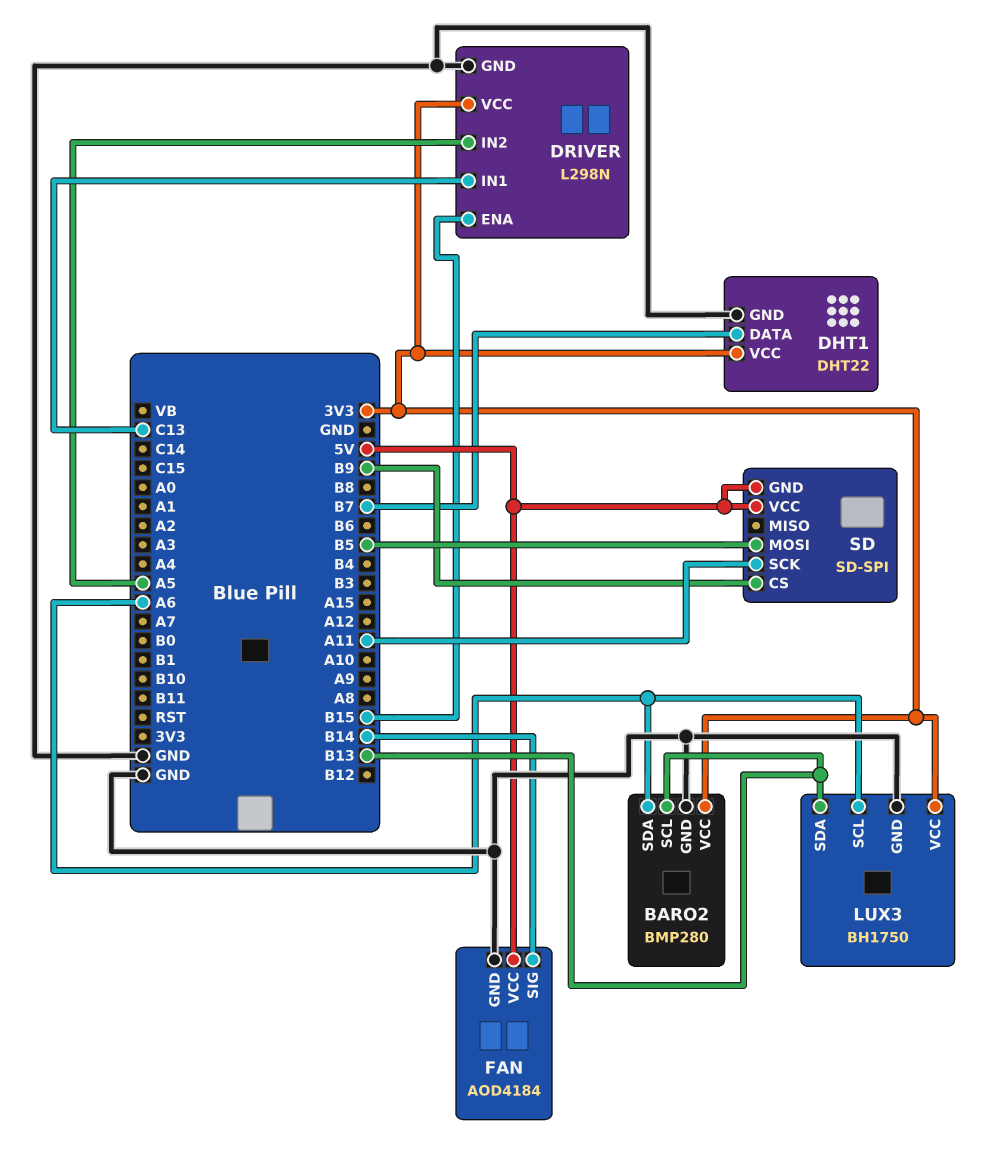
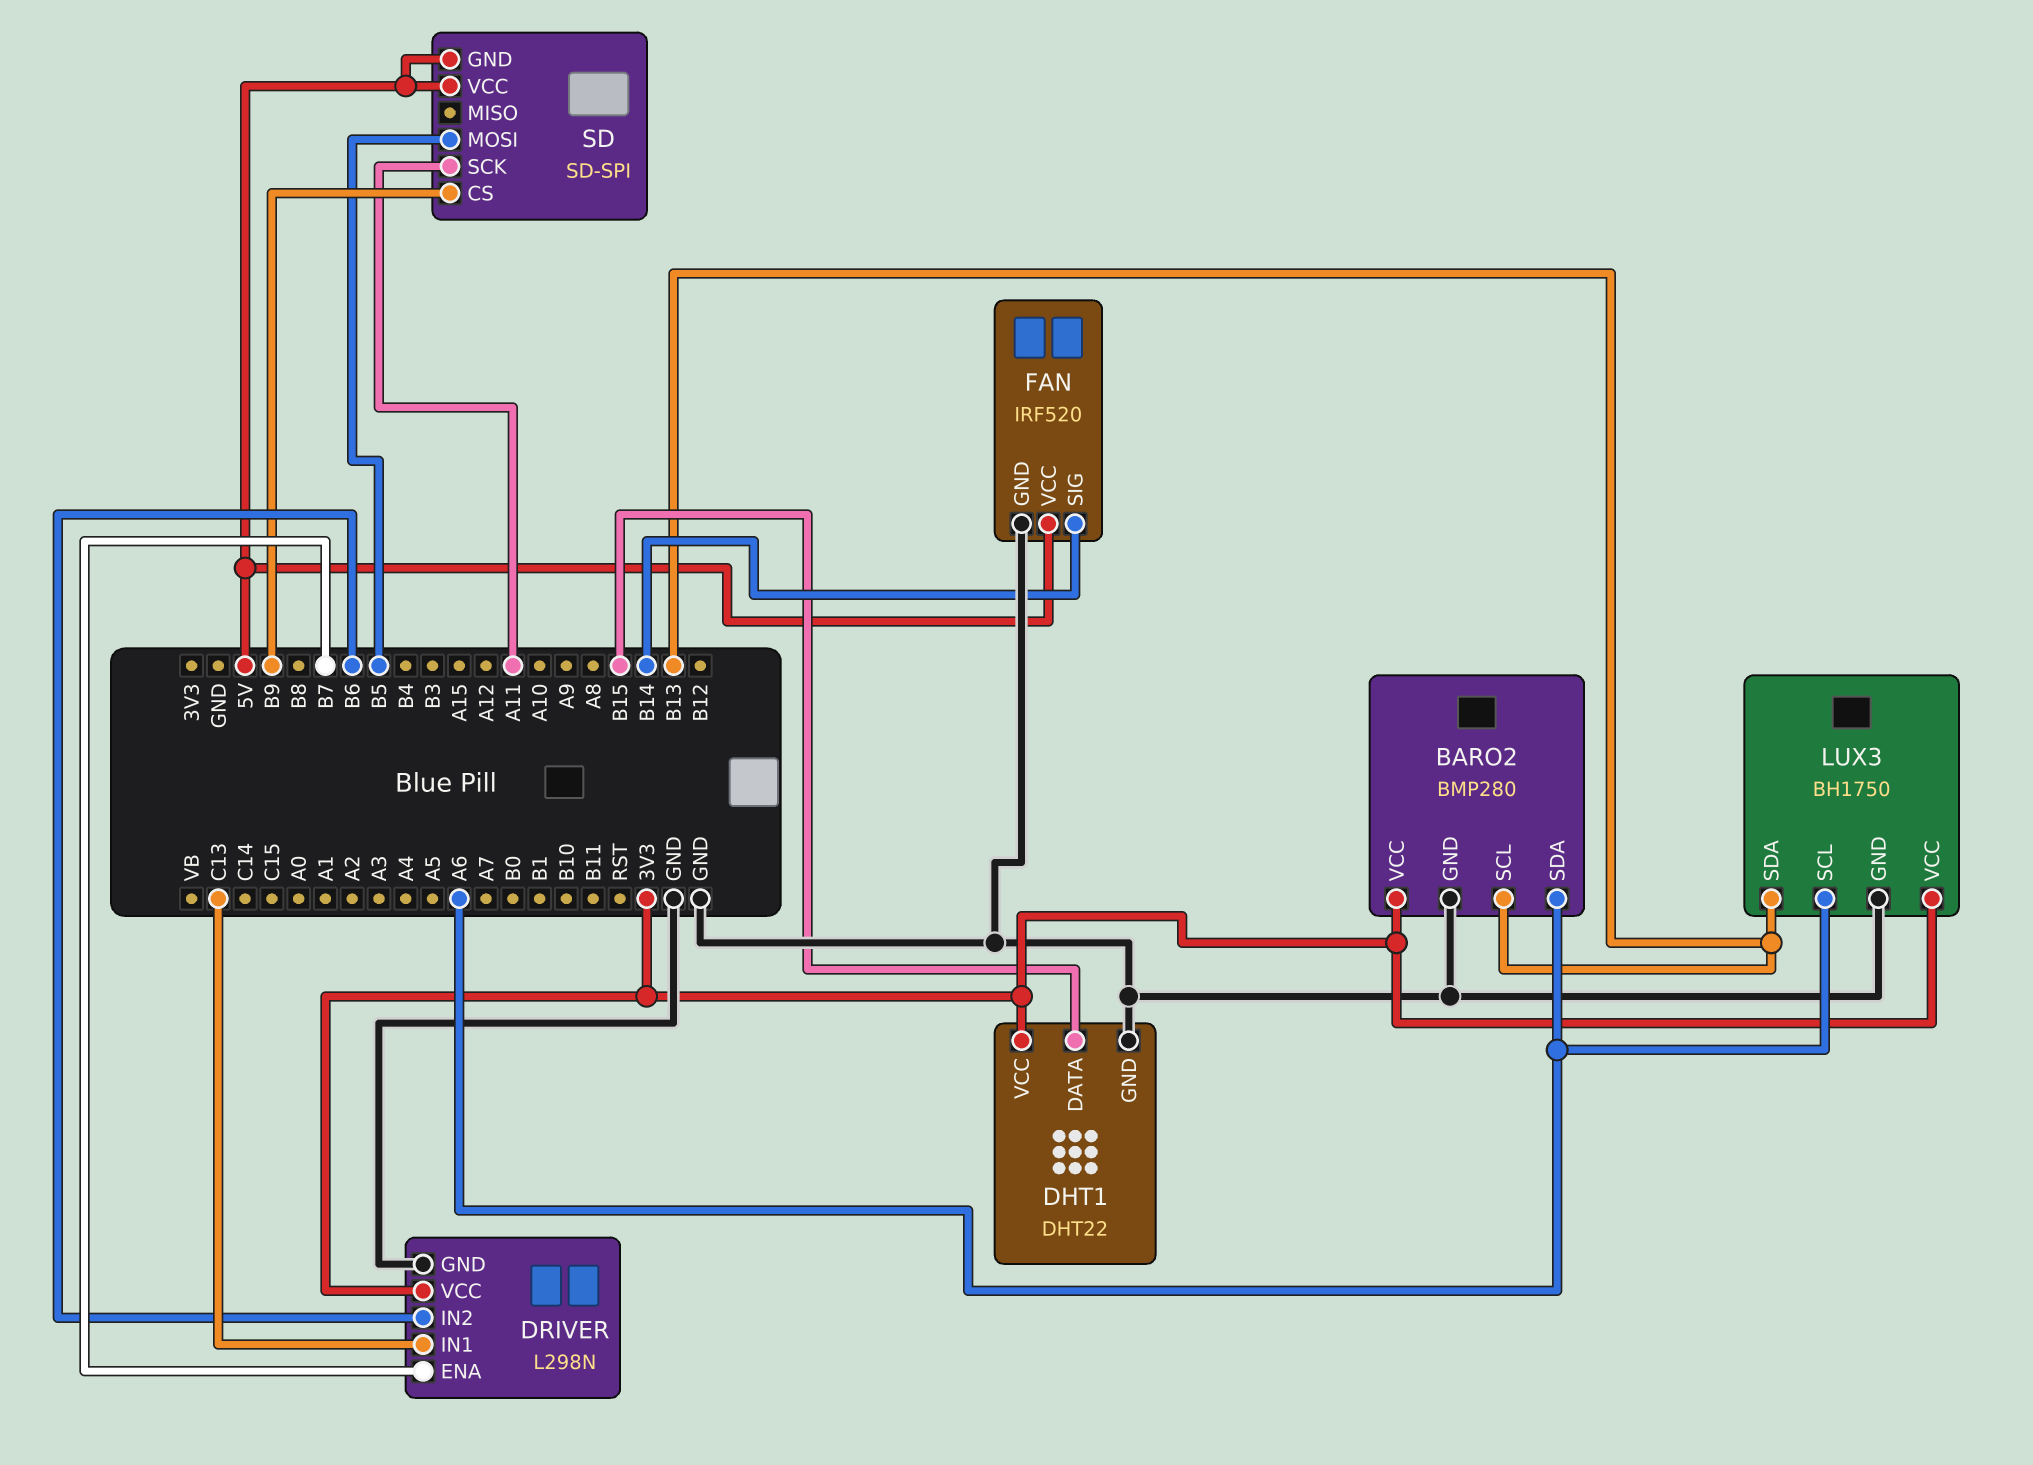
DHT1 pin DATA: B7 -> B15
DRIVER pin ENA: B15 -> B7
DRIVER pin IN2: A5 -> B6
FAN: AOD4184 -> IRF520

